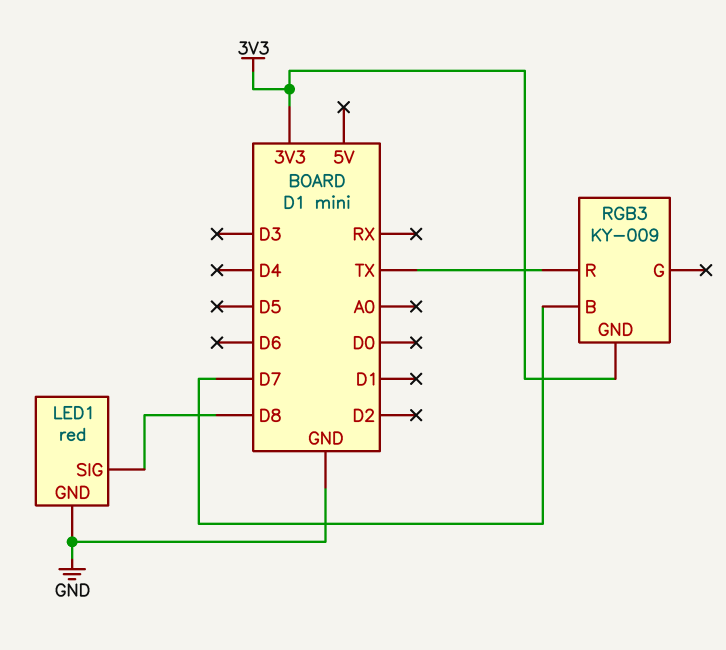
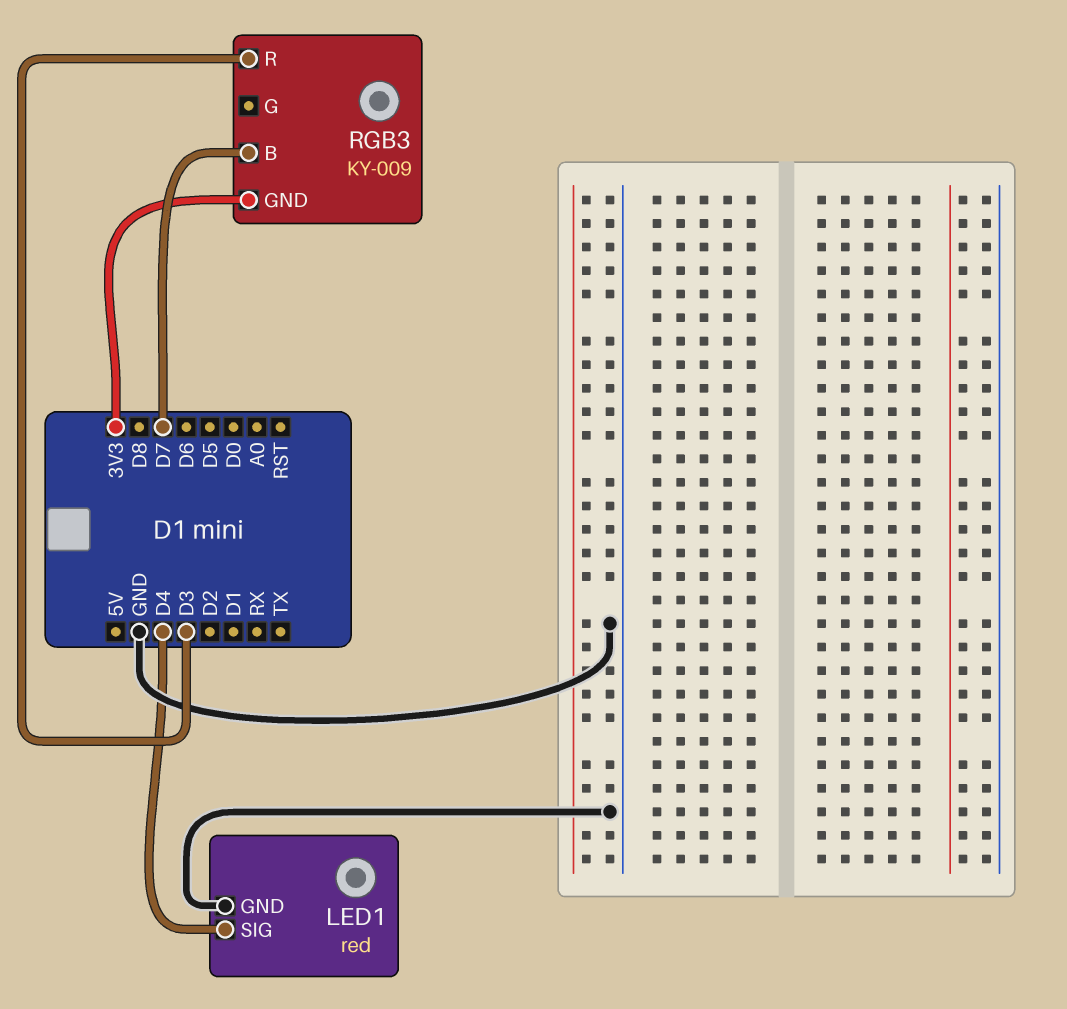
LED1 pin SIG: D8 -> D4
RGB3 pin R: TX -> D3

